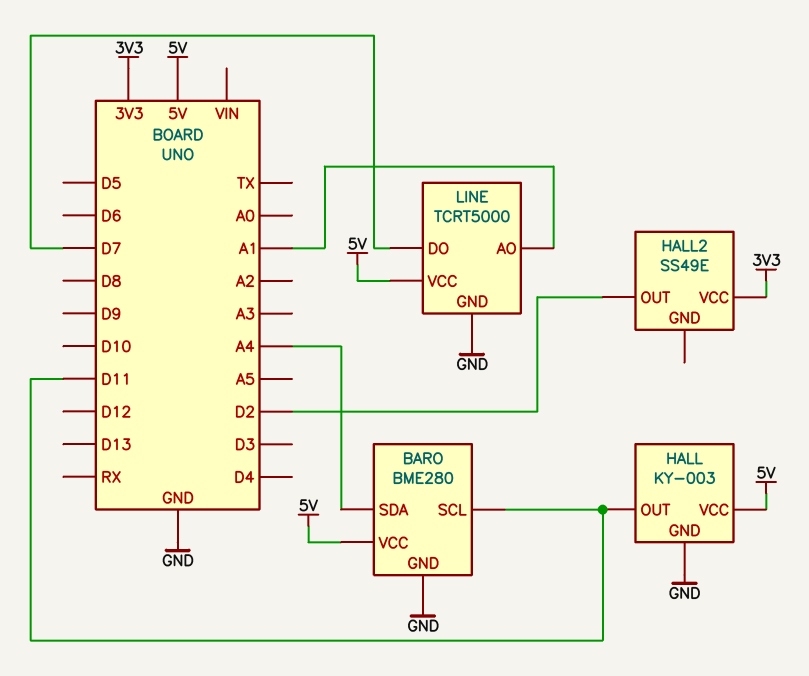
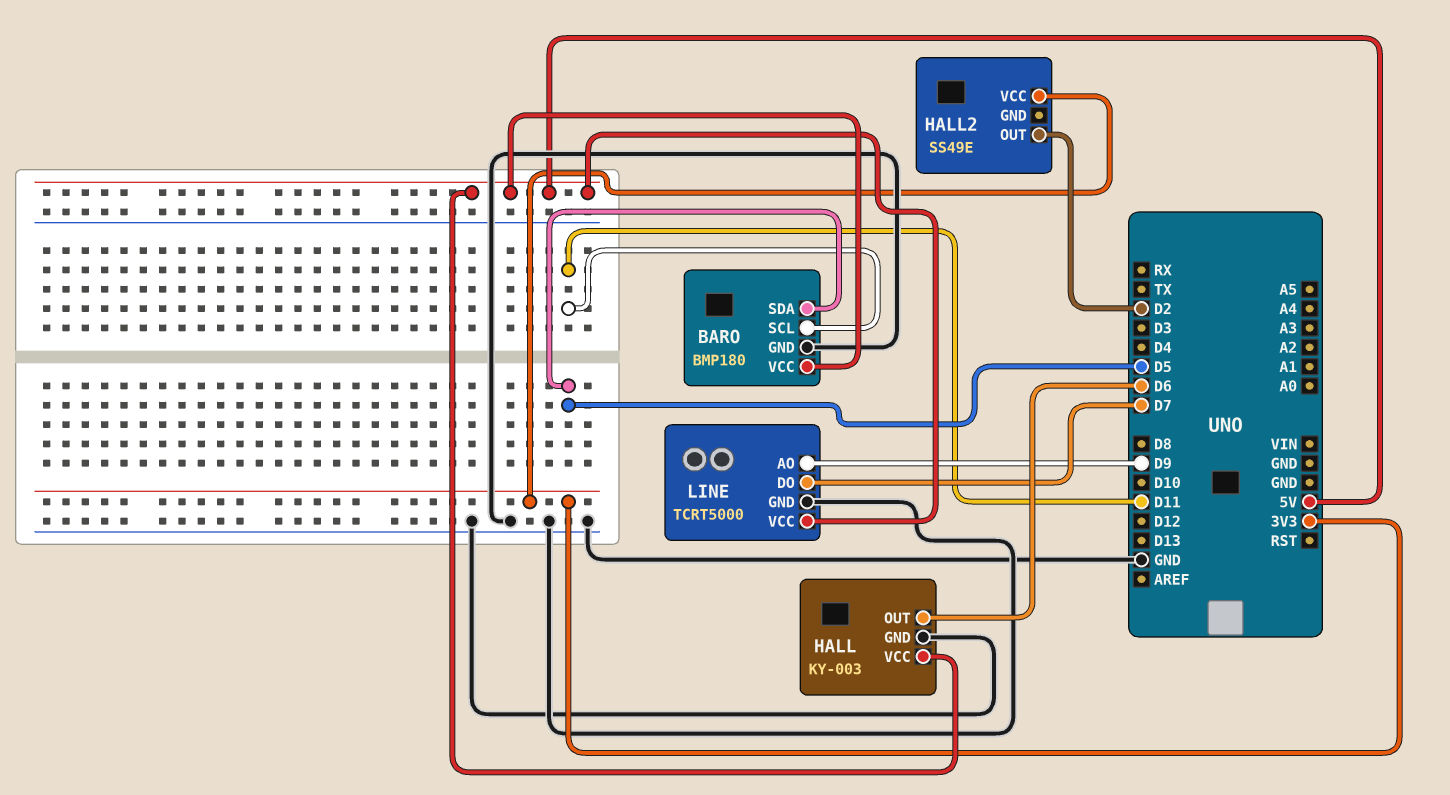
BARO: BME280 -> BMP180
BARO pin SDA: A4 -> D5
HALL pin OUT: D11 -> D6
LINE pin AO: A1 -> D9

